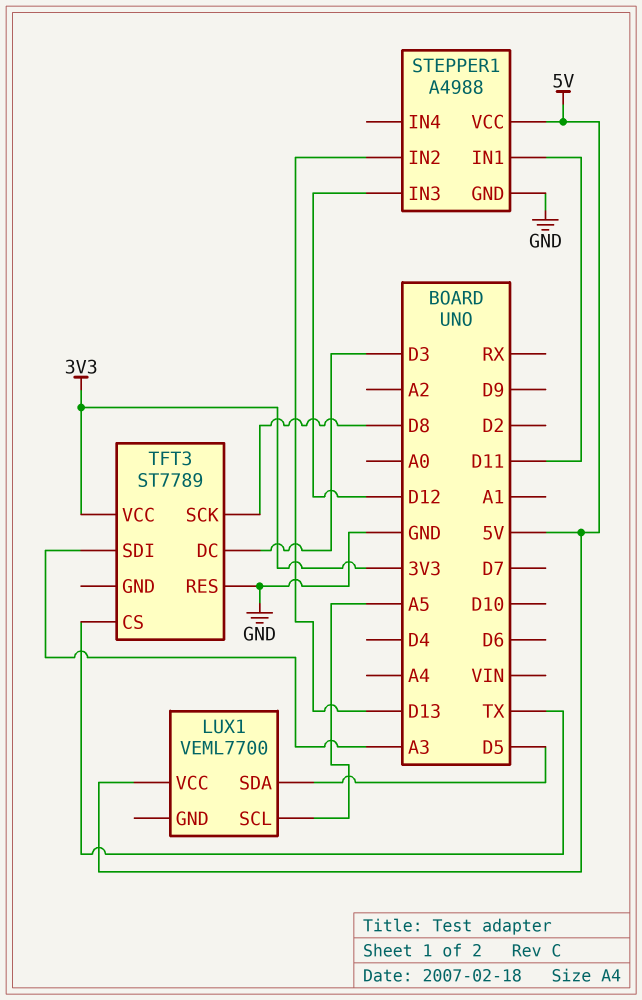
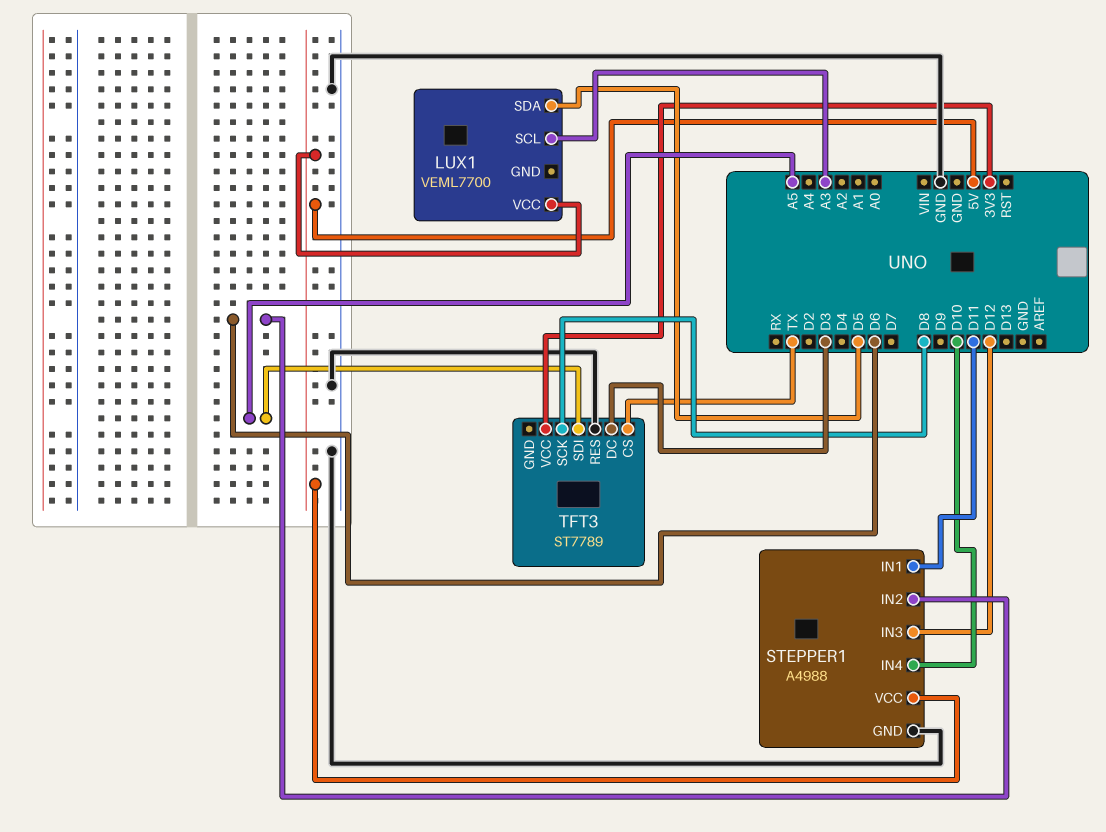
LUX1 pin SCL: A5 -> A3
STEPPER1 pin IN2: D13 -> D6
STEPPER1 pin IN4: none -> D10
TFT3 pin SDI: A3 -> A5

